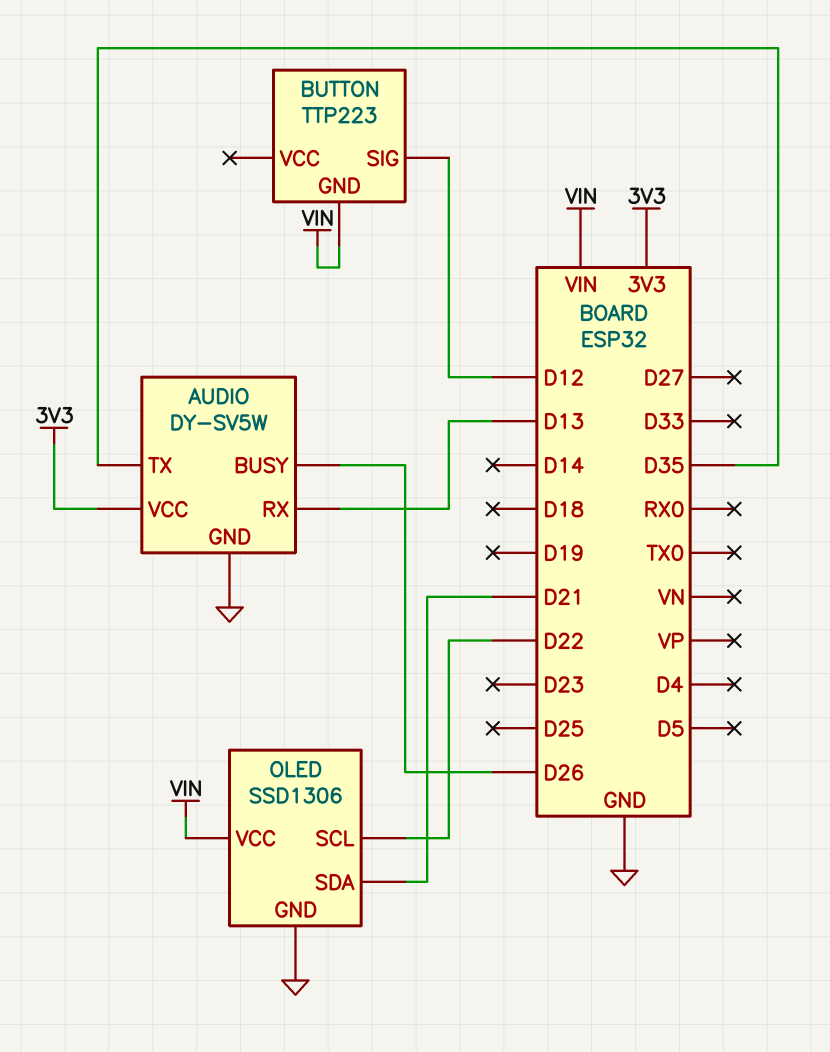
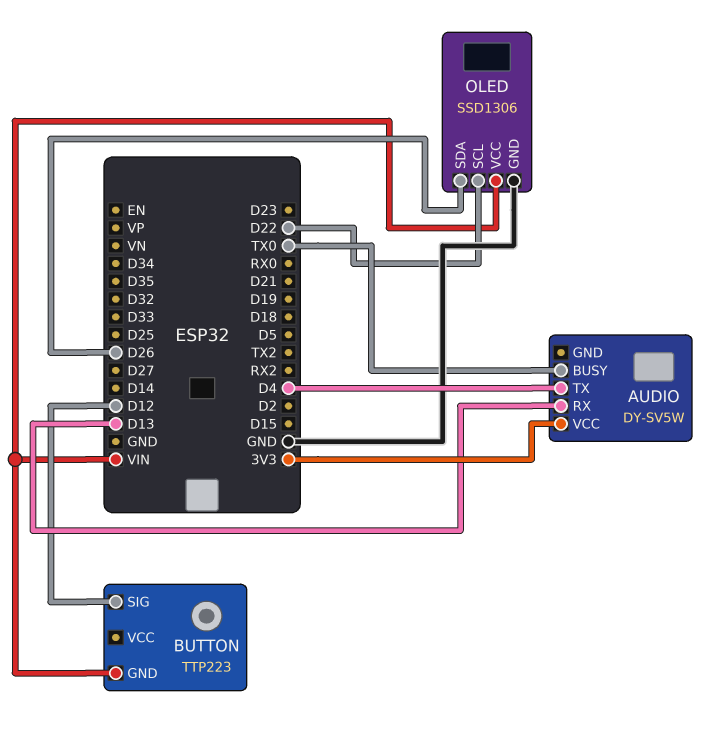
AUDIO pin BUSY: D26 -> TX0
AUDIO pin GND: GND -> none
AUDIO pin TX: D35 -> D4
OLED pin SDA: D21 -> D26

